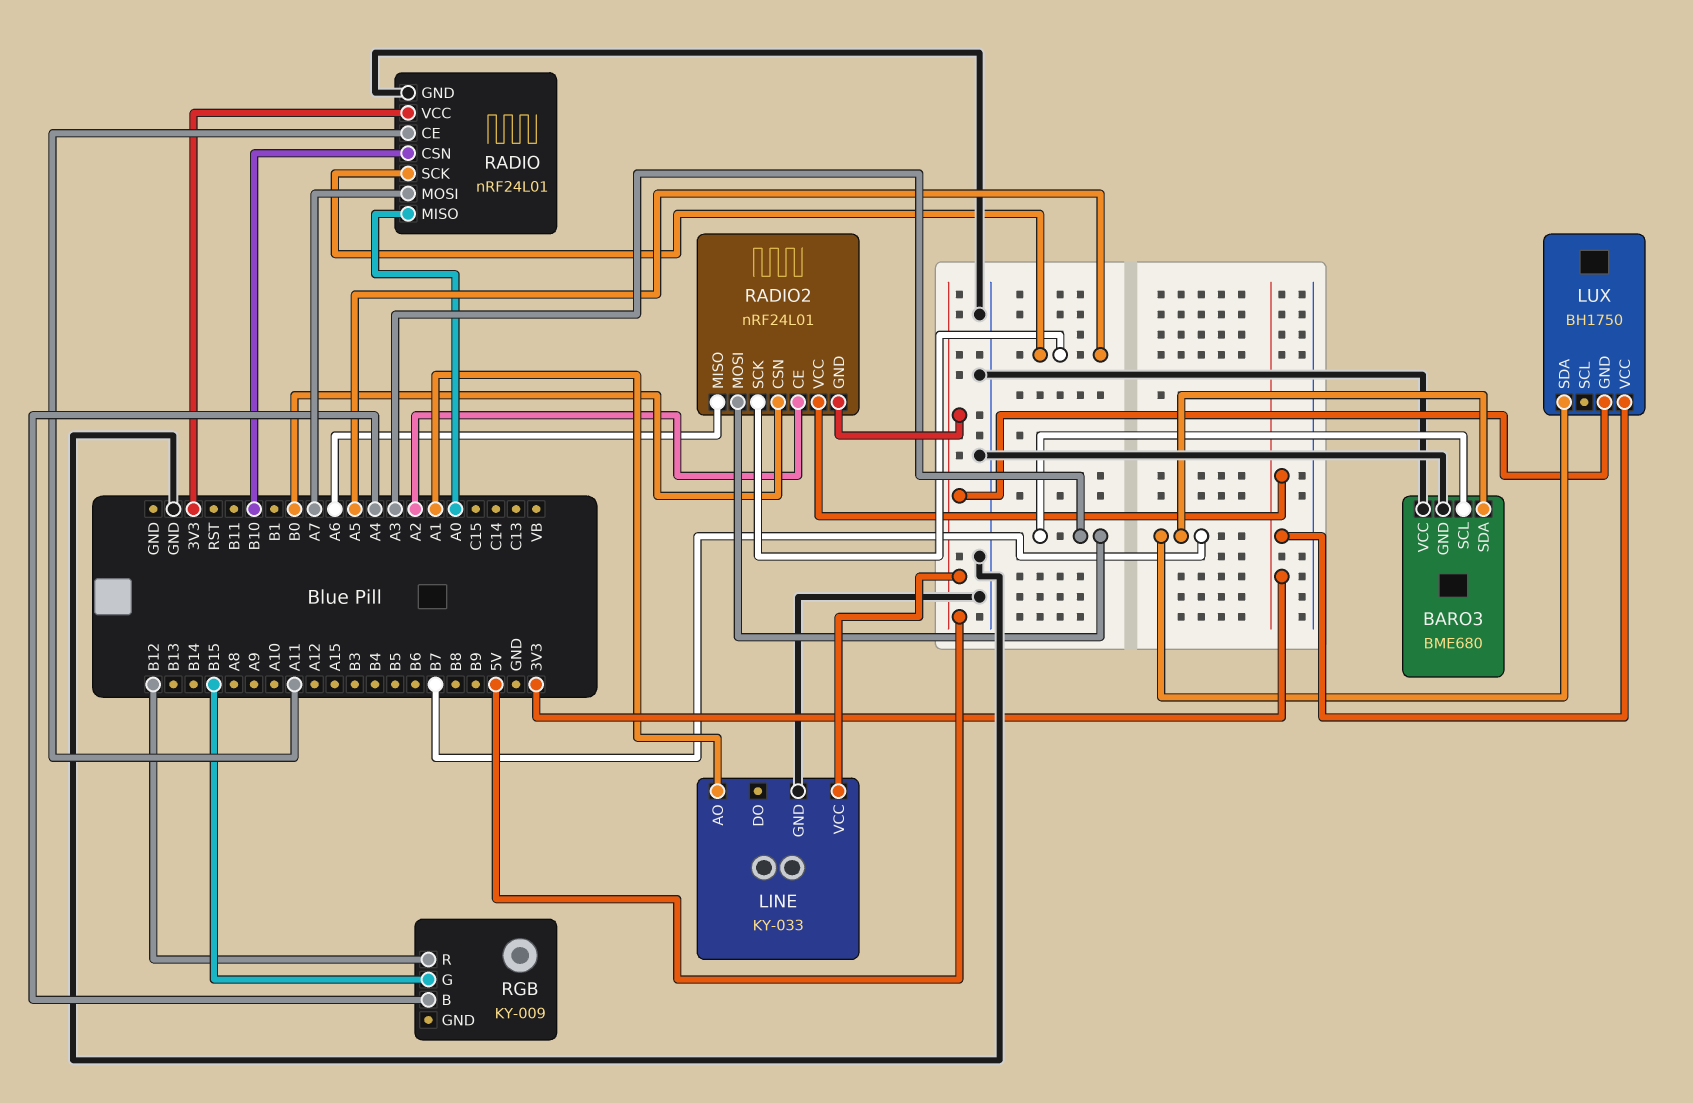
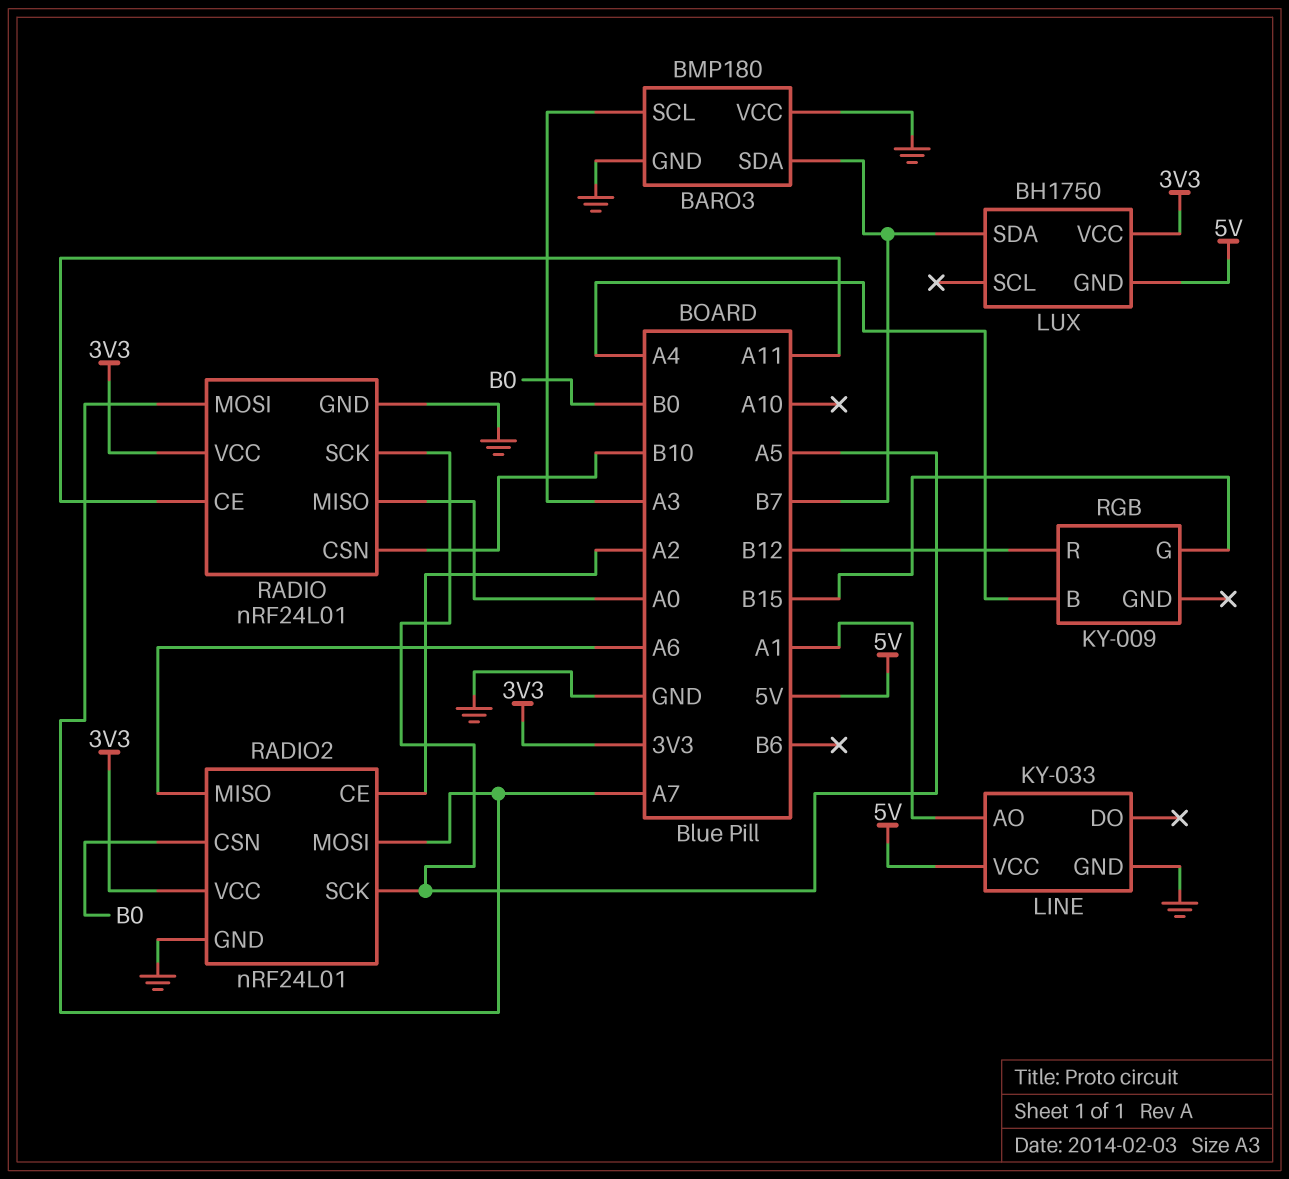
BARO3: BME680 -> BMP180
RADIO2 pin GND: 5V -> GND
RADIO2 pin MOSI: A3 -> A7

